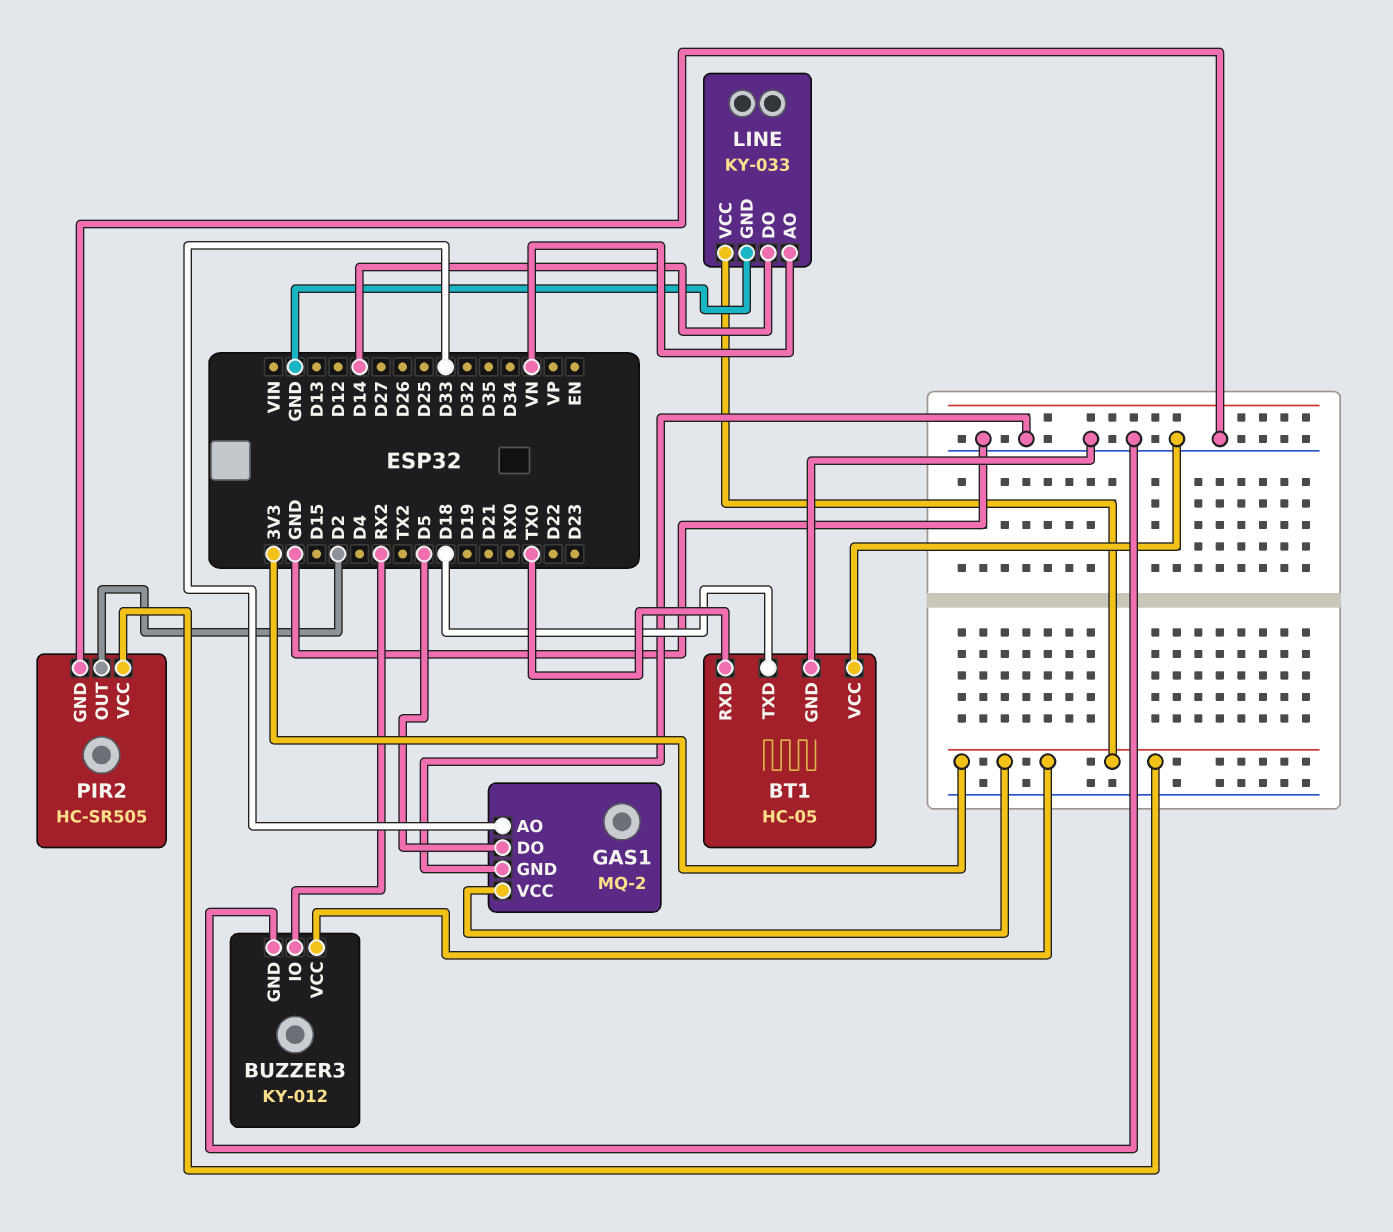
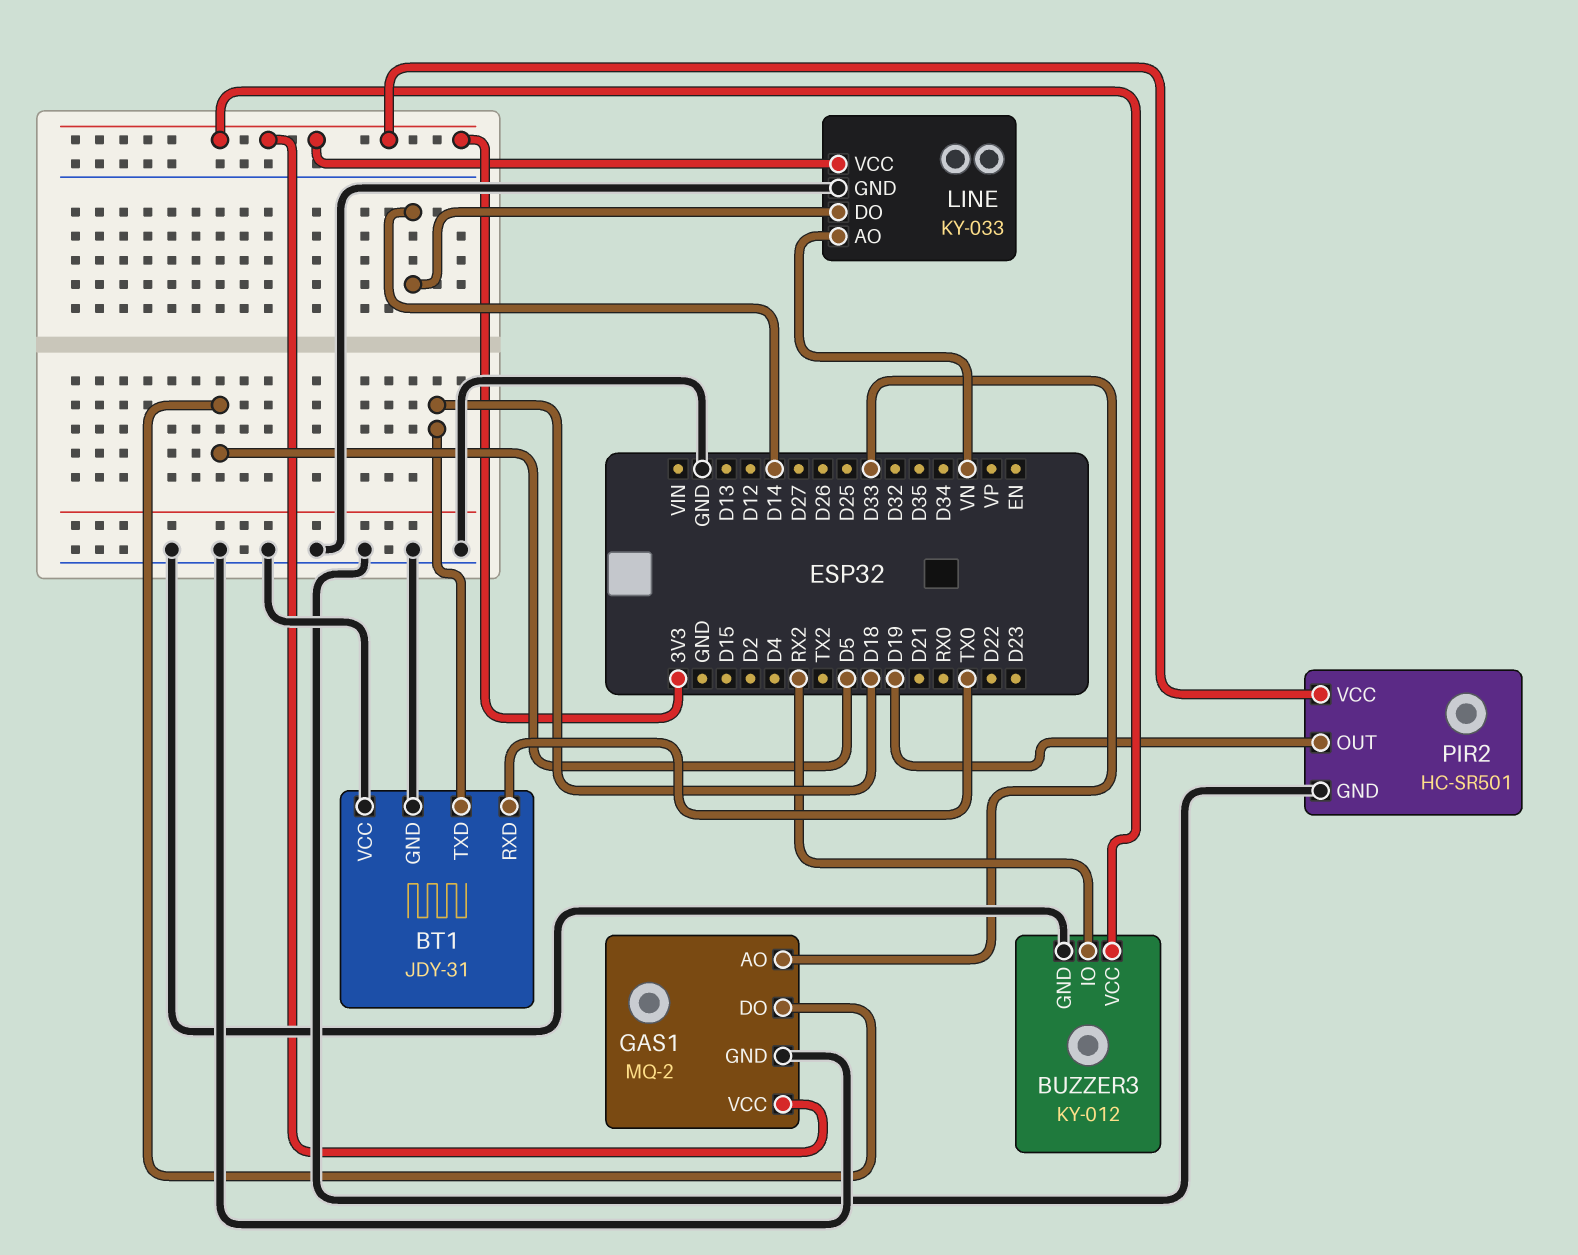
BT1: HC-05 -> JDY-31
PIR2: HC-SR505 -> HC-SR501
PIR2 pin OUT: D2 -> D19

